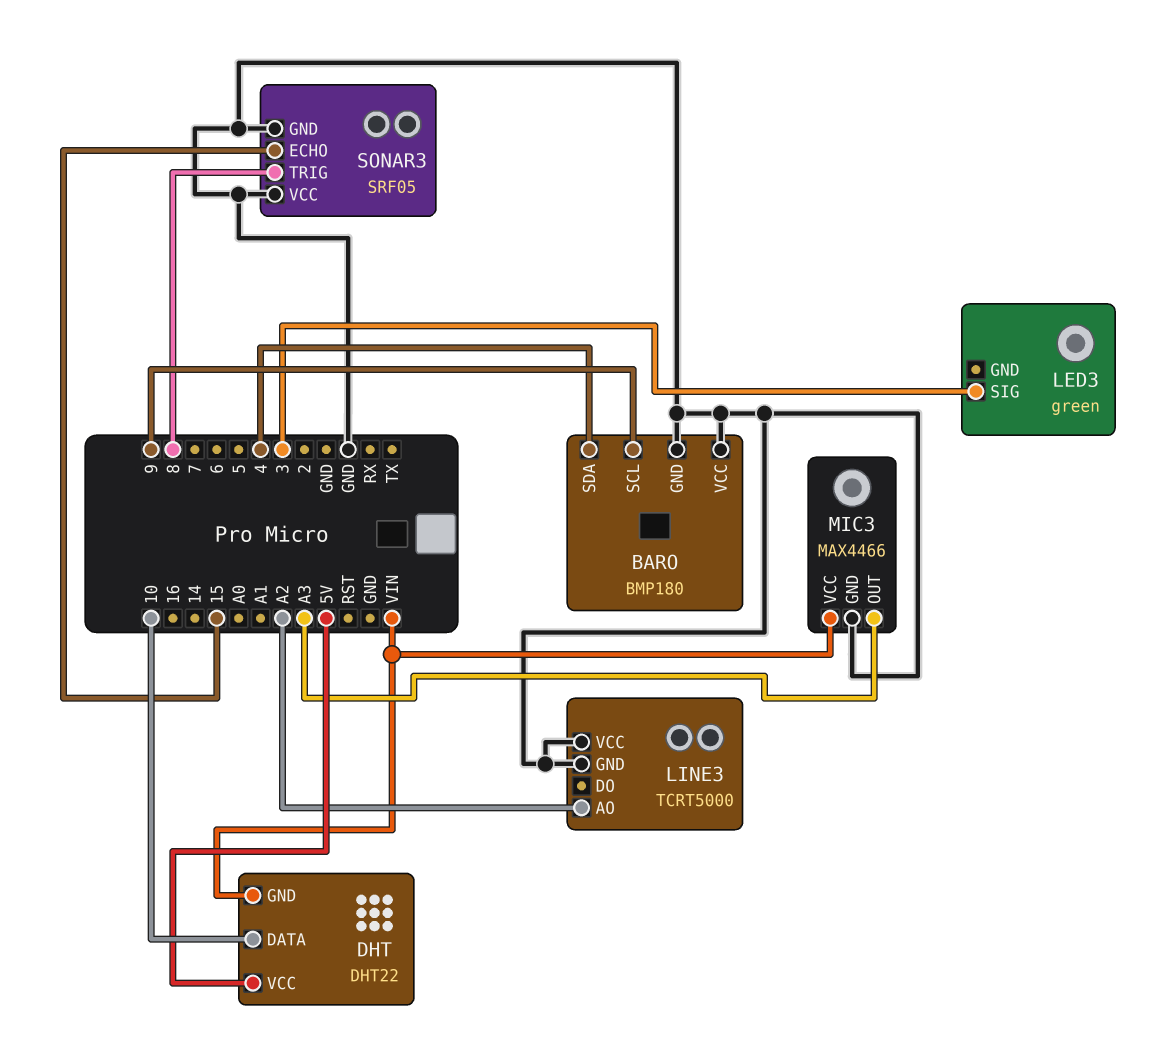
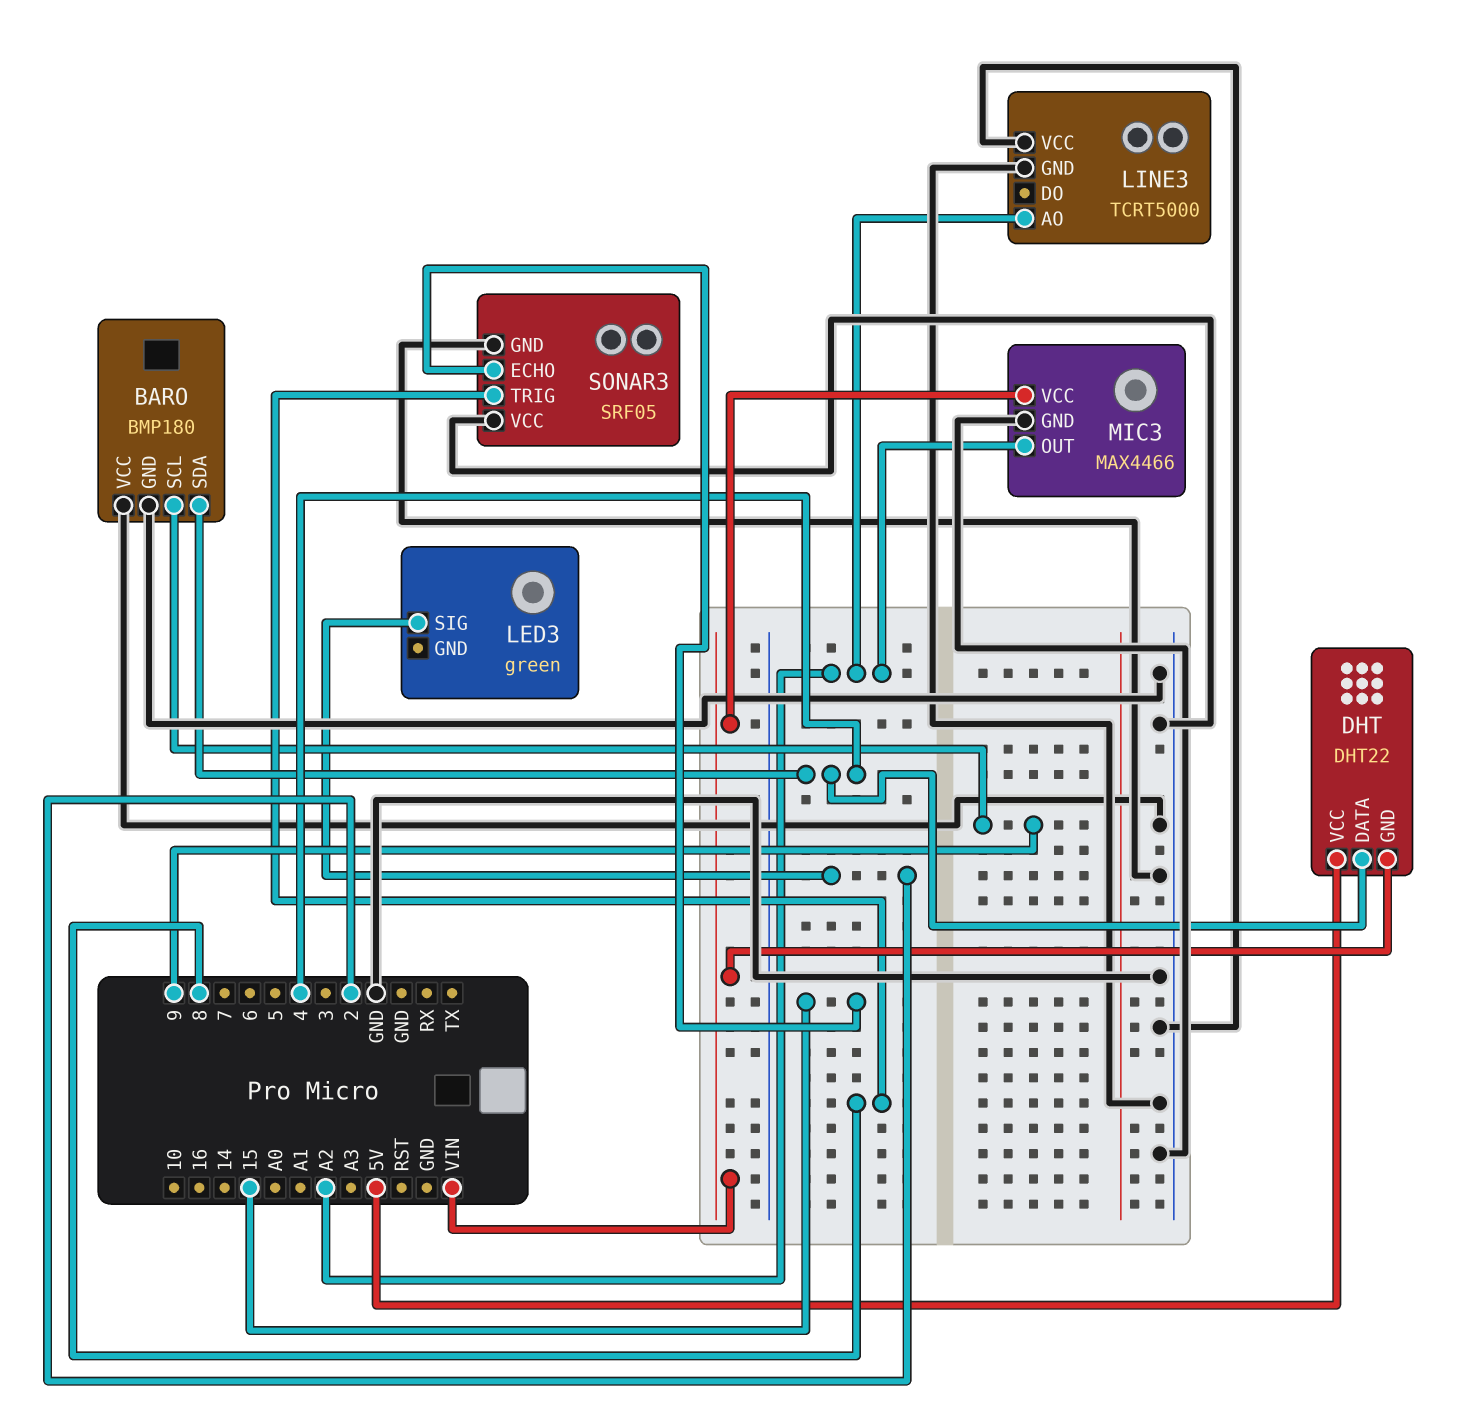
DHT pin DATA: 10 -> 4
LED3 pin SIG: 3 -> 2
MIC3 pin OUT: A3 -> A2

